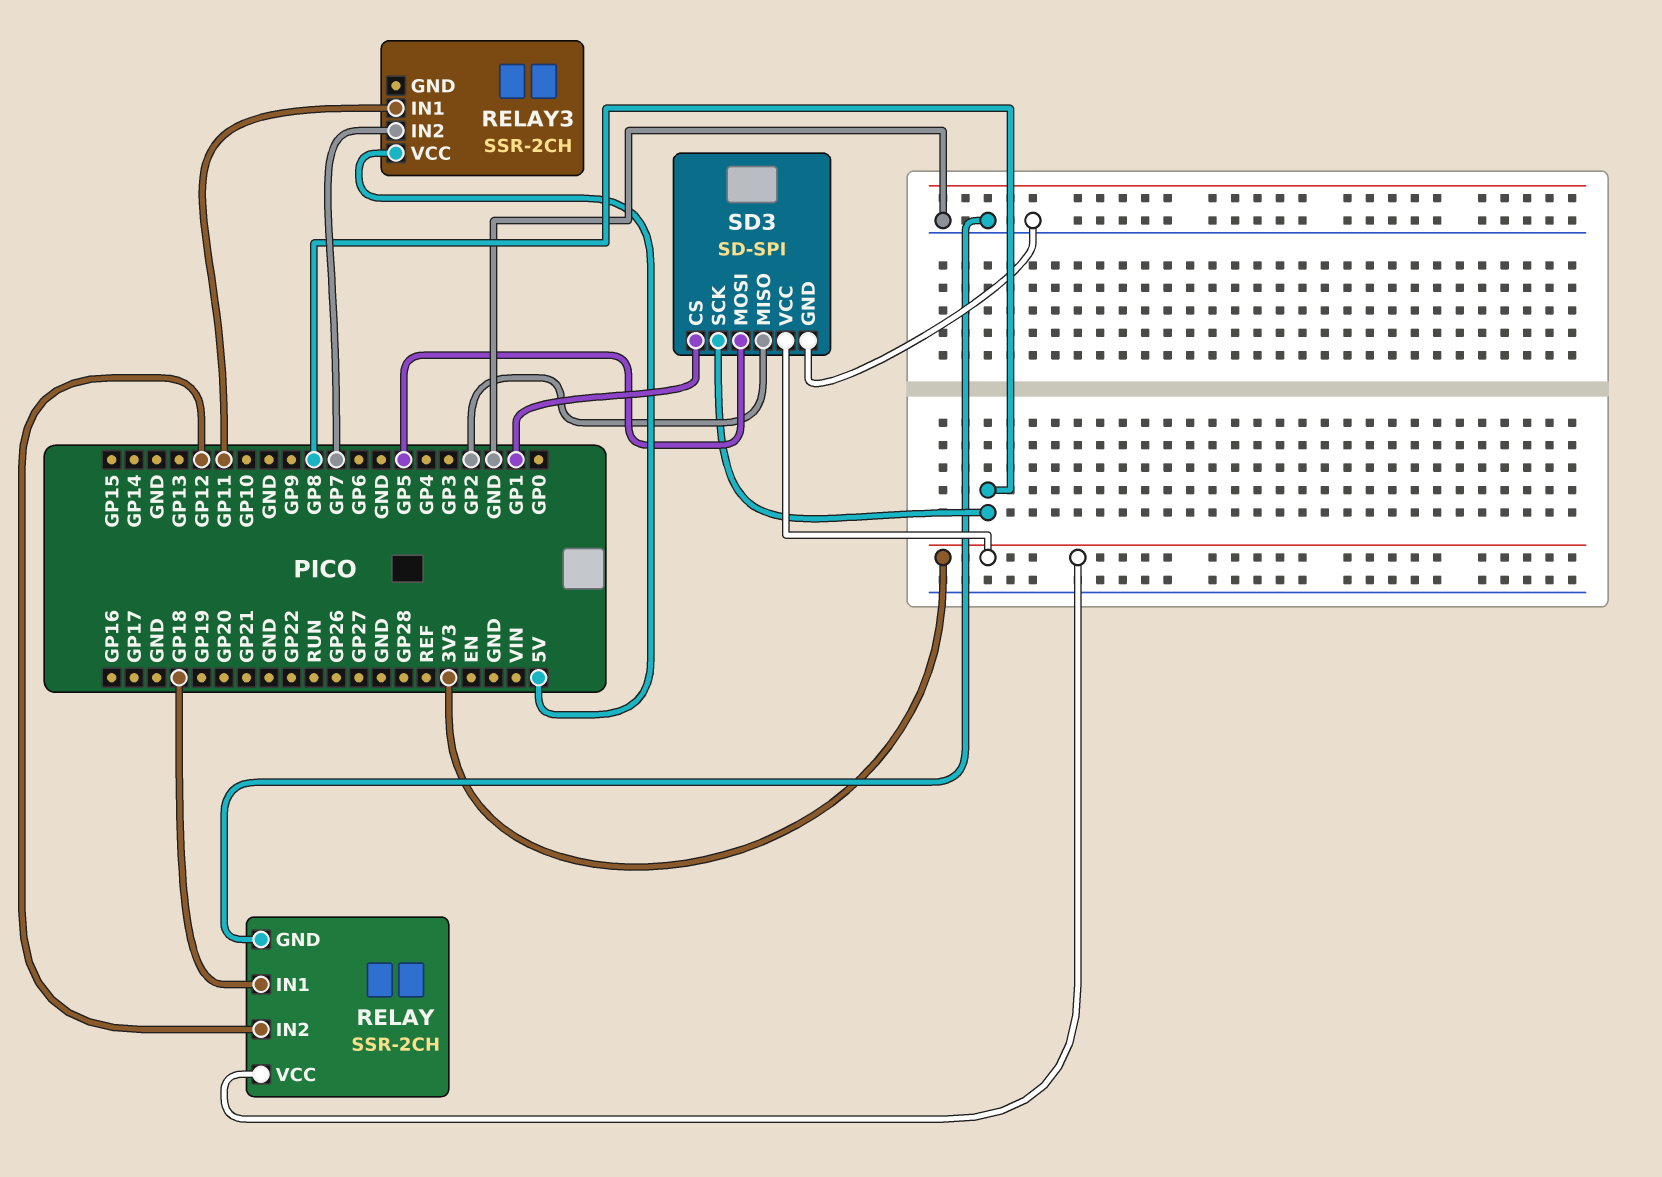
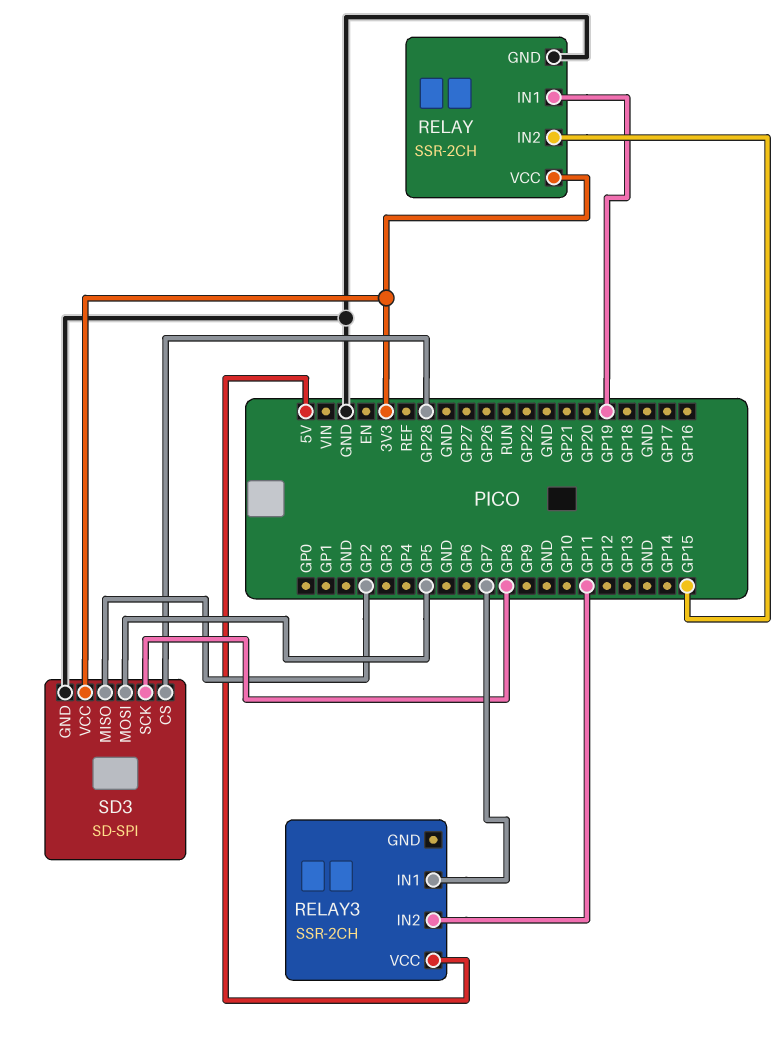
RELAY pin IN1: GP18 -> GP19
RELAY pin IN2: GP12 -> GP15
RELAY3 pin IN1: GP11 -> GP7
RELAY3 pin IN2: GP7 -> GP11
SD3 pin CS: GP1 -> GP28

